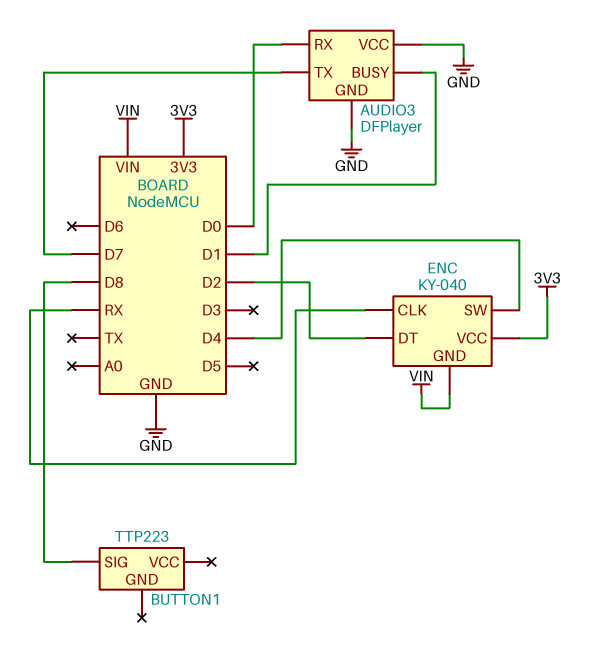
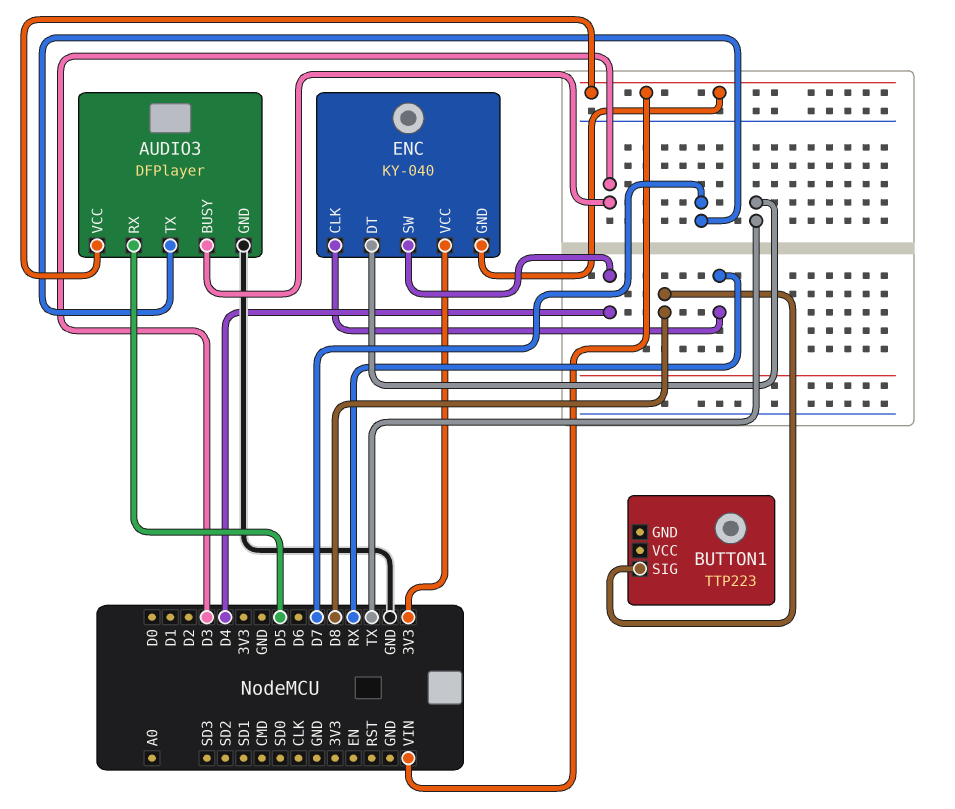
AUDIO3 pin BUSY: D1 -> D3
AUDIO3 pin RX: D0 -> D5
AUDIO3 pin VCC: GND -> VIN
ENC pin DT: D2 -> TX

